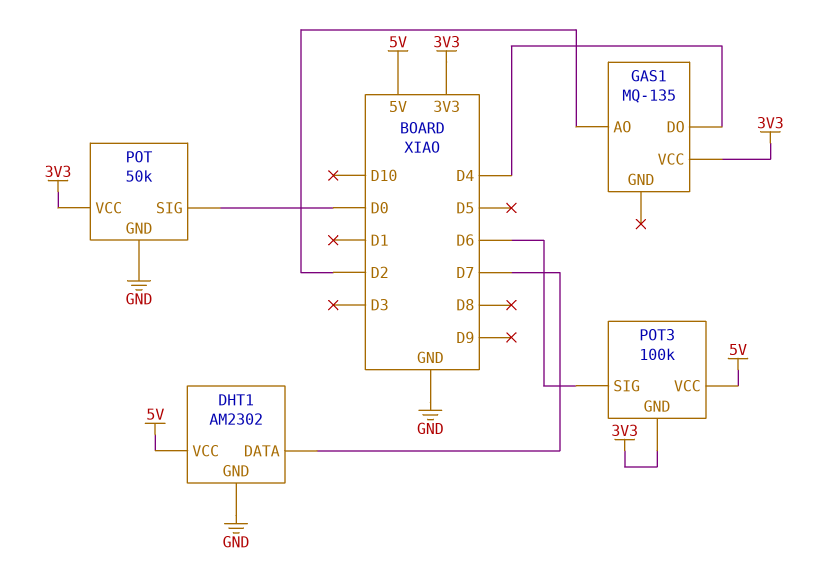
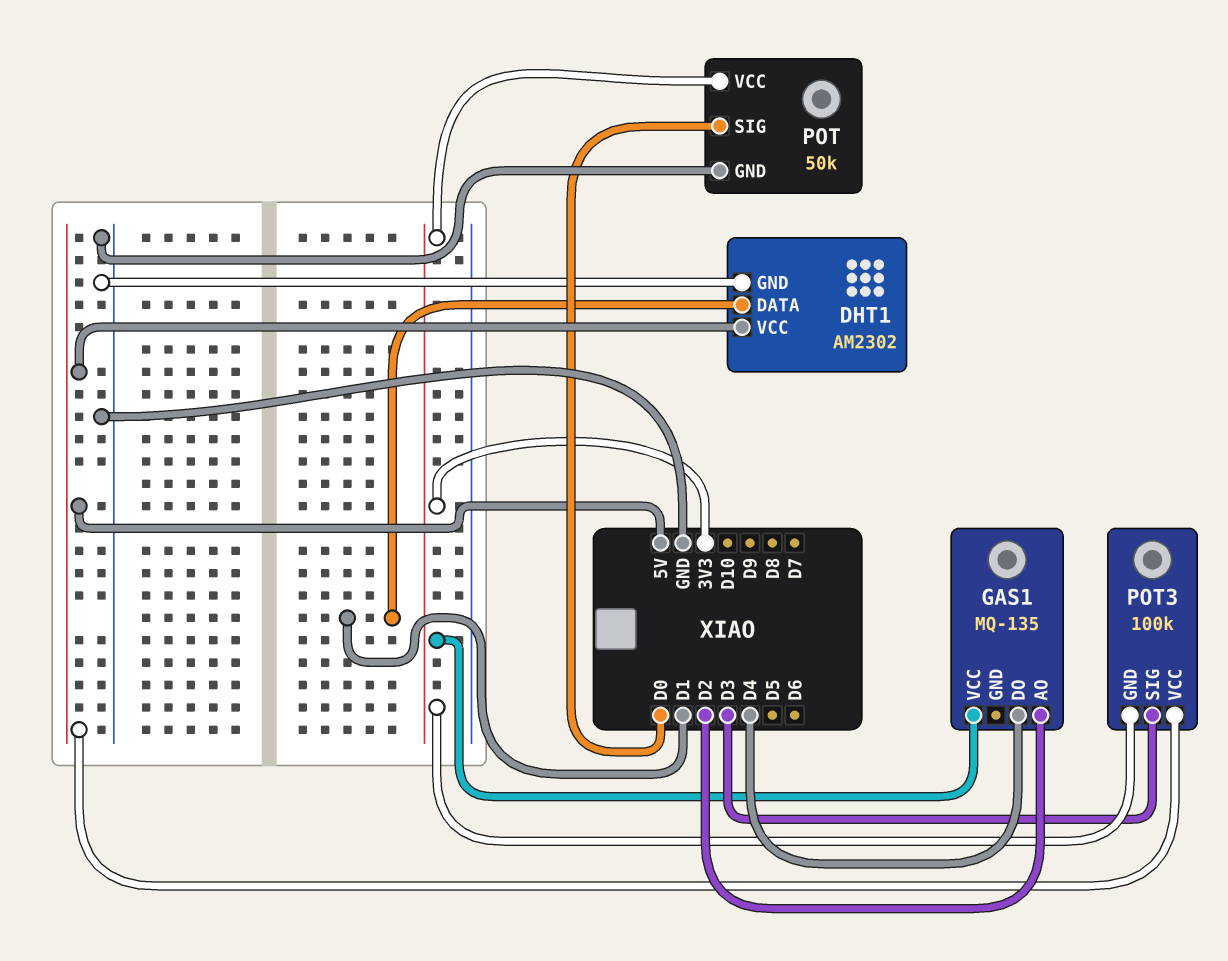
DHT1 pin DATA: D7 -> D1
POT3 pin SIG: D6 -> D3

